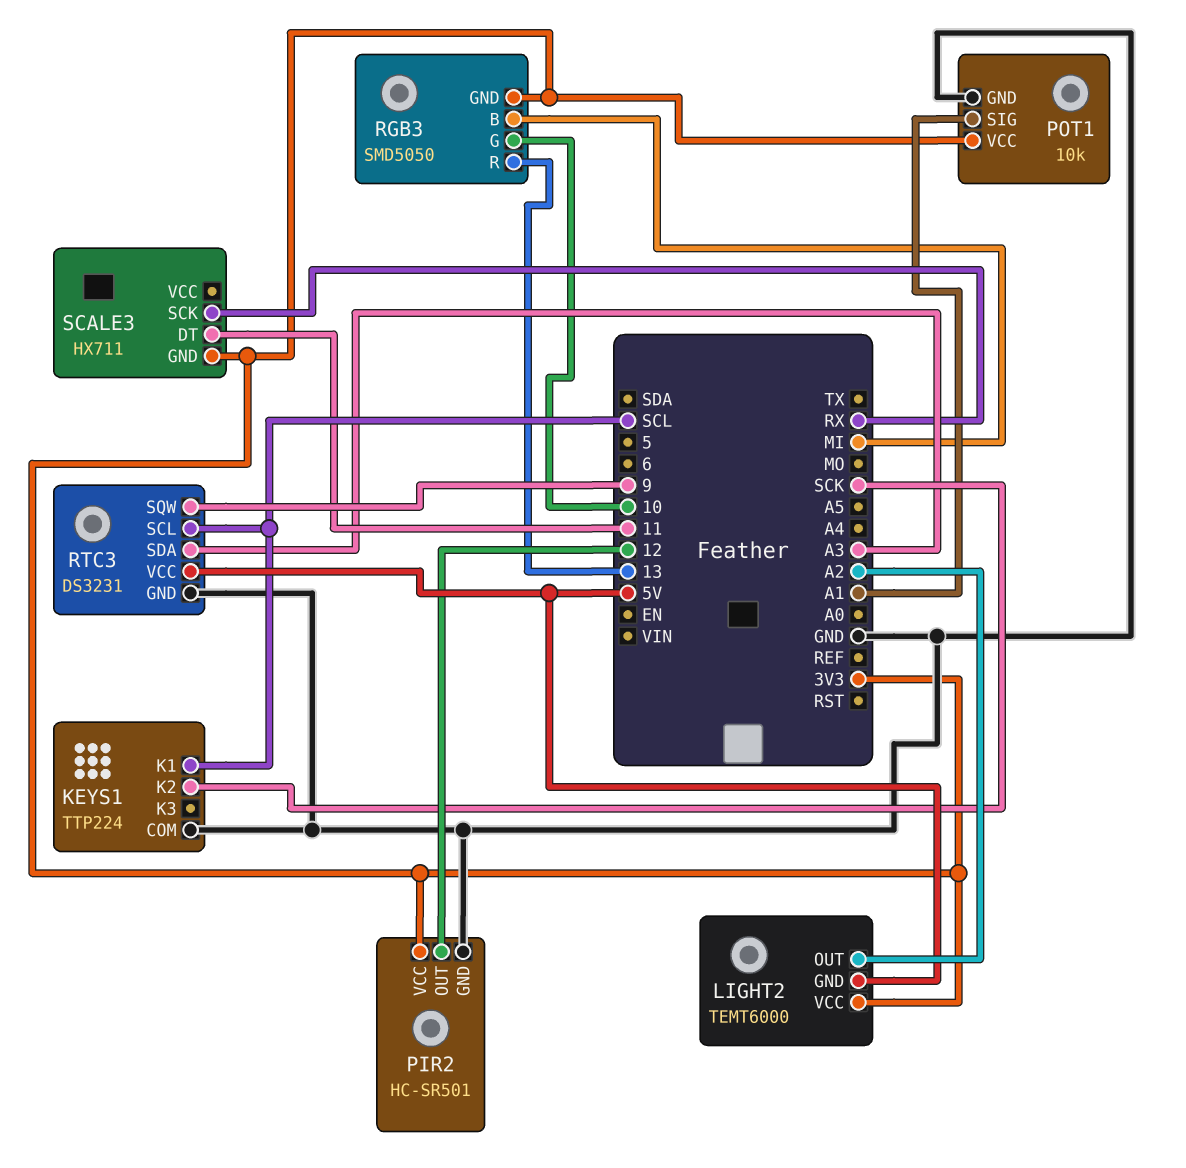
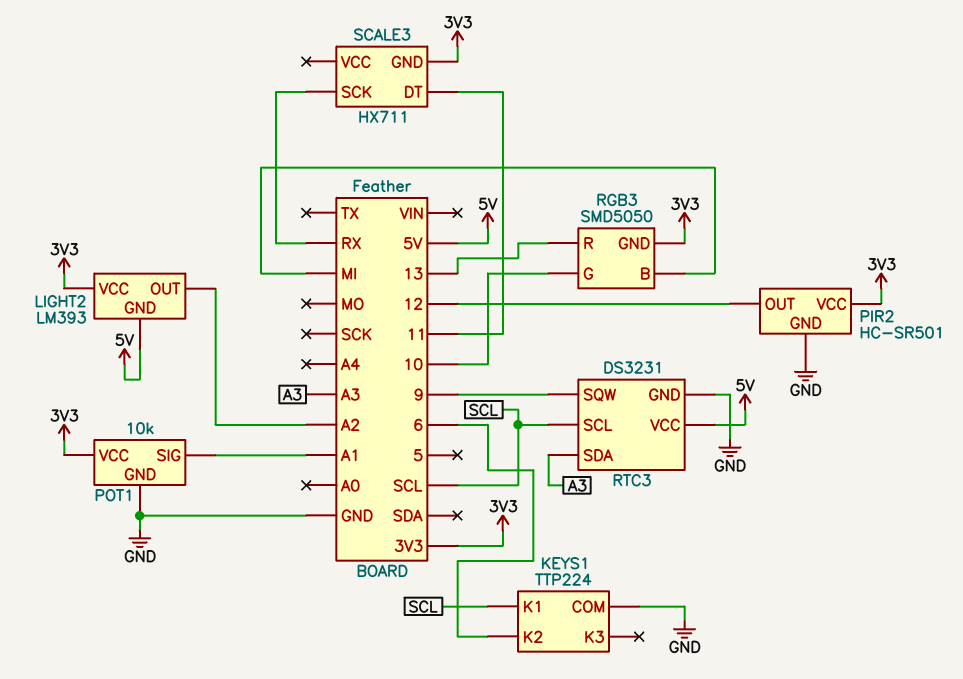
KEYS1 pin K2: SCK -> 6
LIGHT2: TEMT6000 -> LM393

